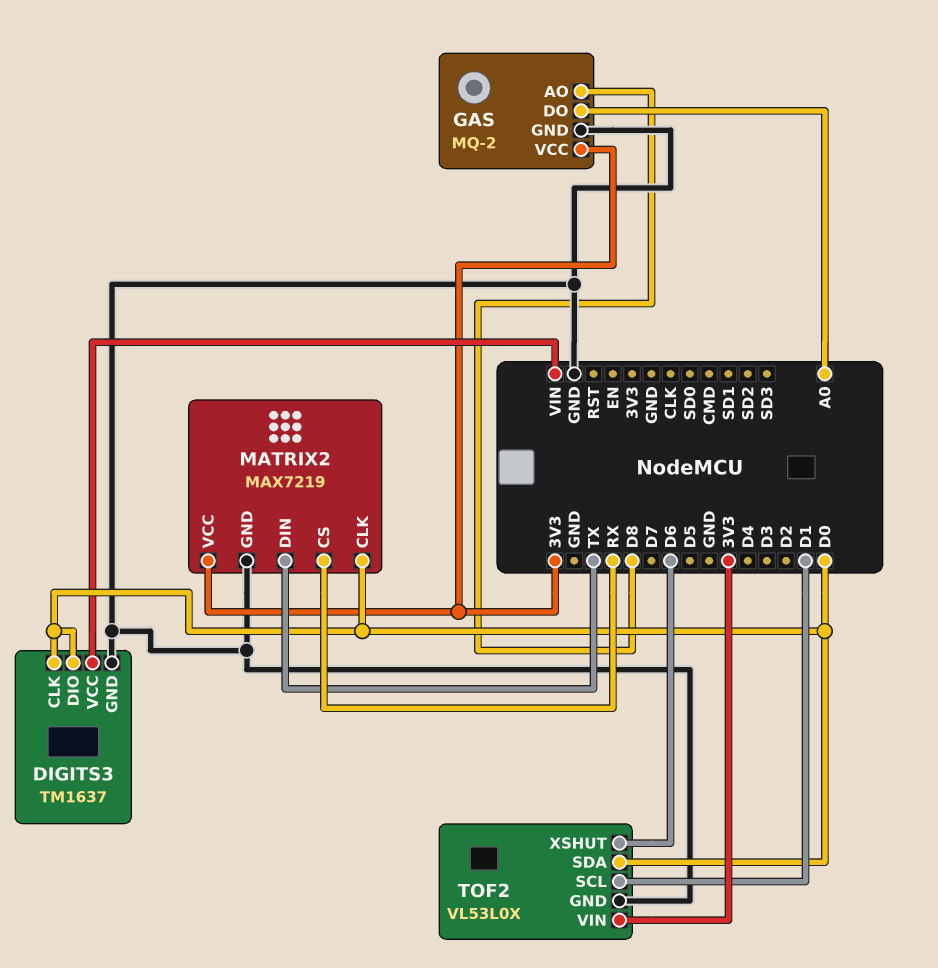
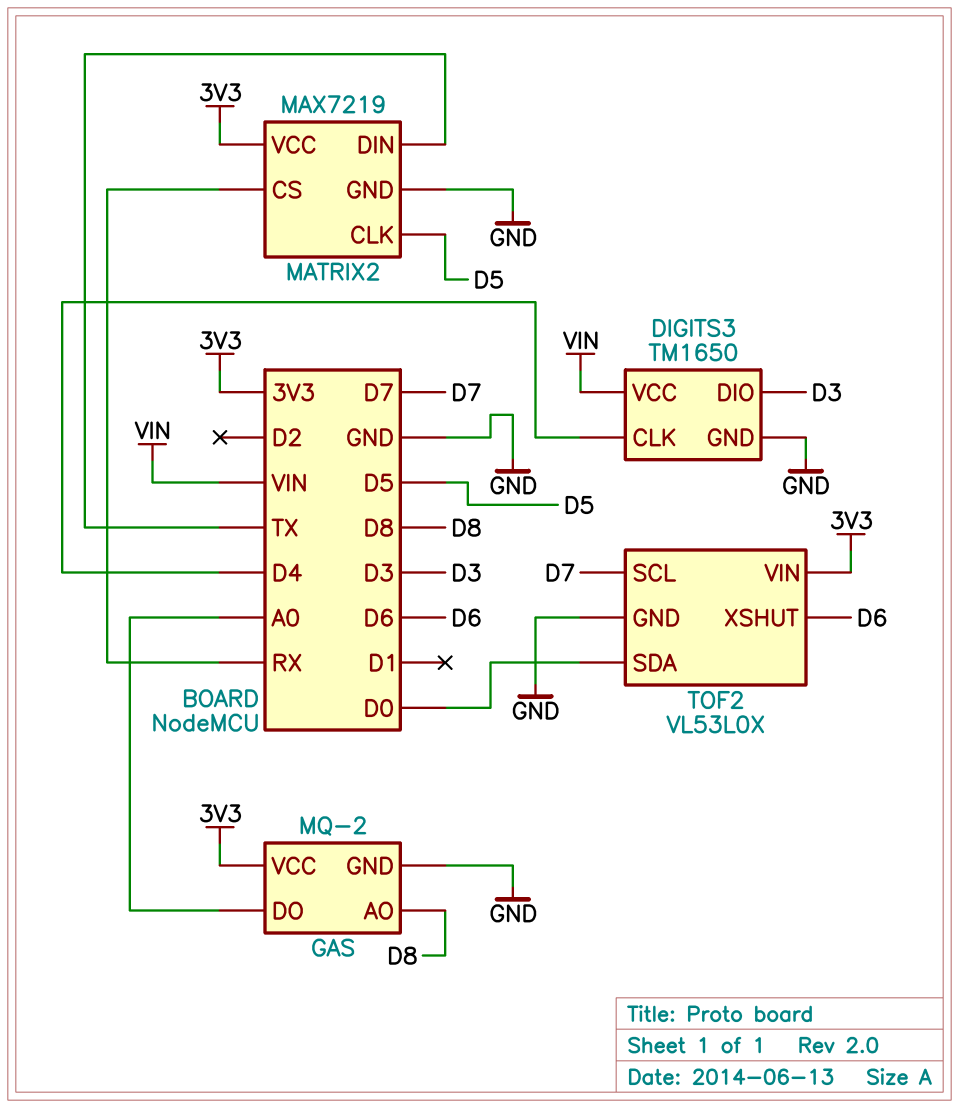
DIGITS3: TM1637 -> TM1650
DIGITS3 pin CLK: D0 -> D4
DIGITS3 pin DIO: D0 -> D3
MATRIX2 pin CLK: D0 -> D5
TOF2 pin SCL: D1 -> D7

